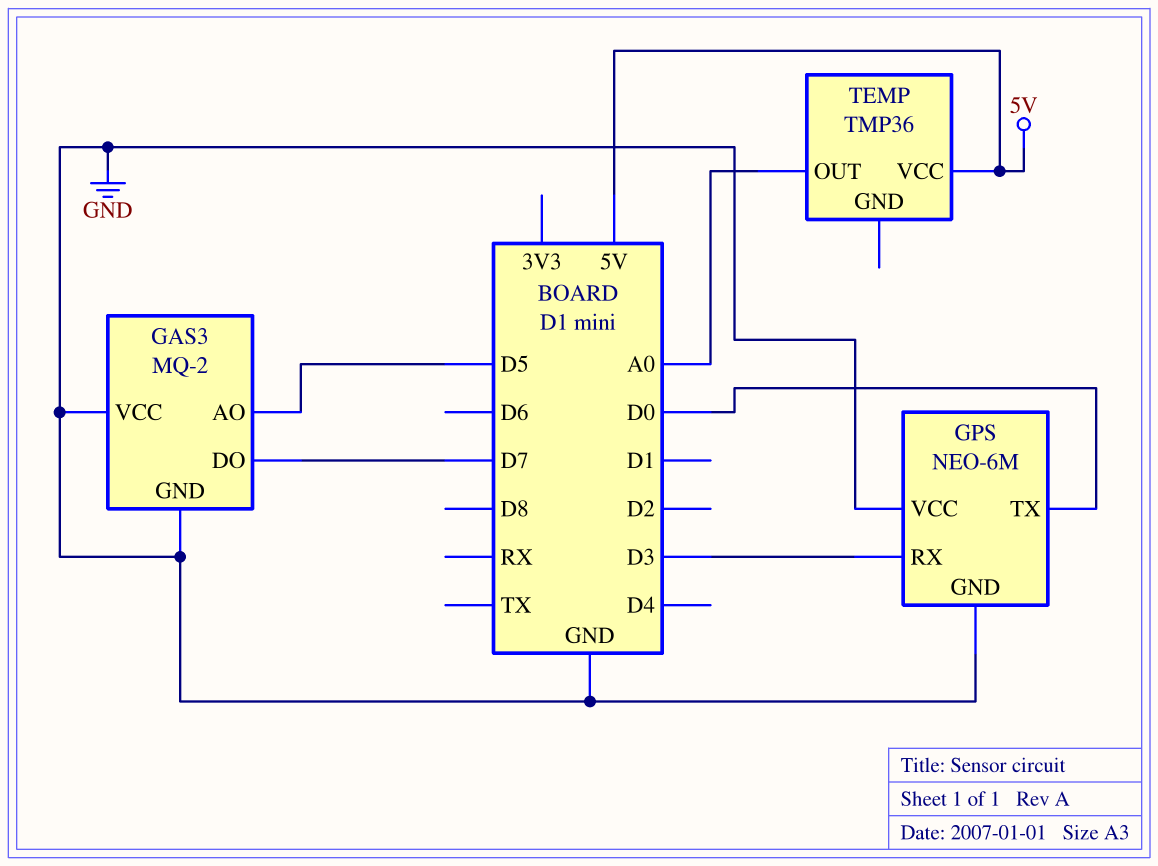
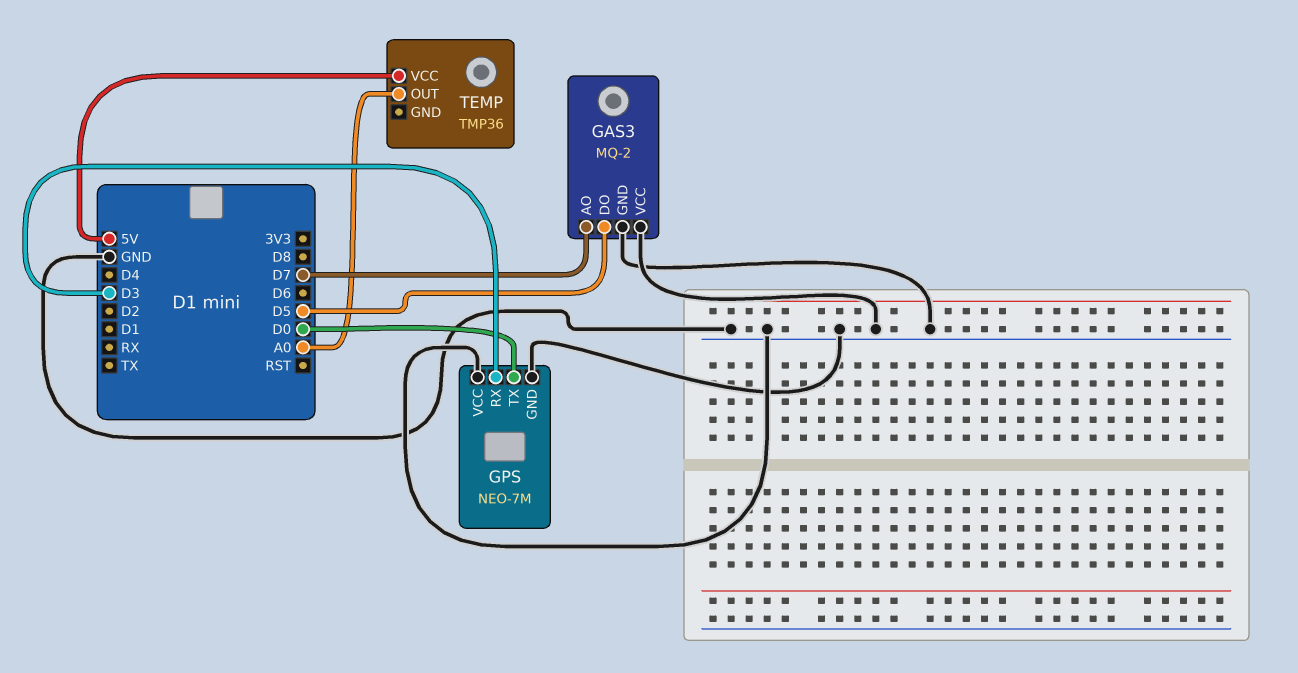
GAS3 pin AO: D5 -> D7
GAS3 pin DO: D7 -> D5
GPS: NEO-6M -> NEO-7M

